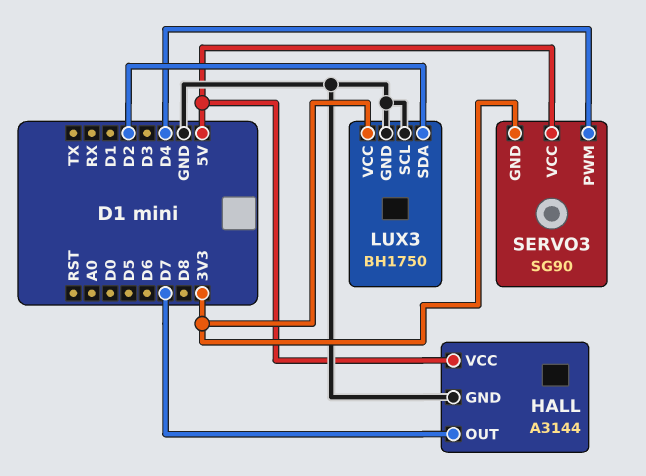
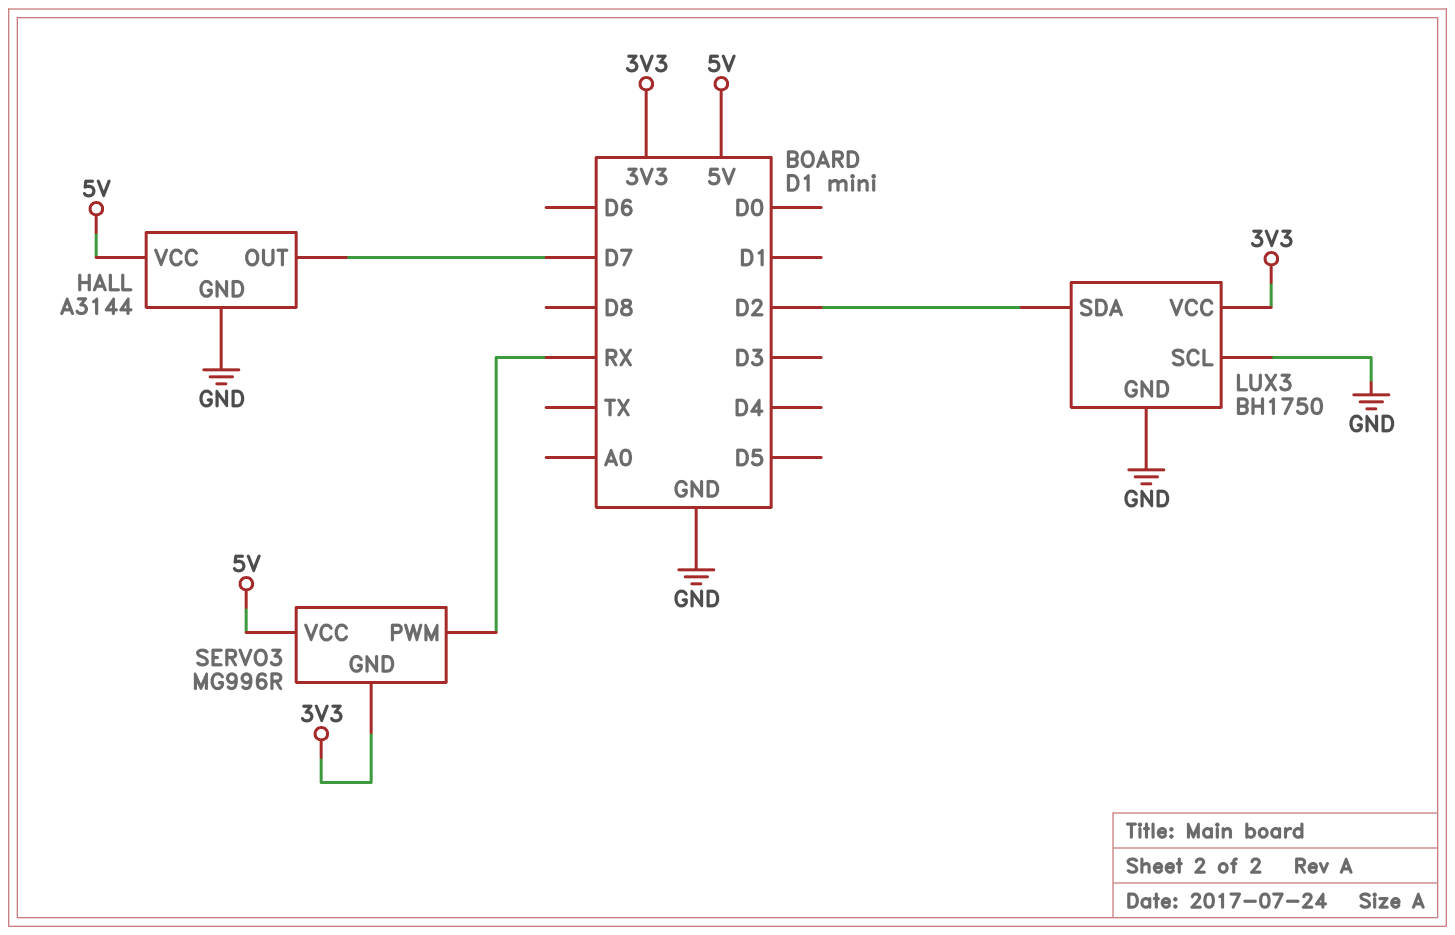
SERVO3: SG90 -> MG996R
SERVO3 pin PWM: D4 -> RX

